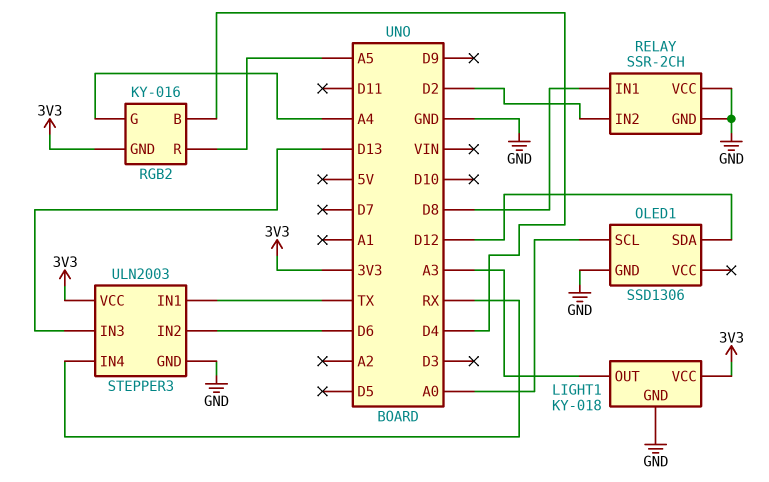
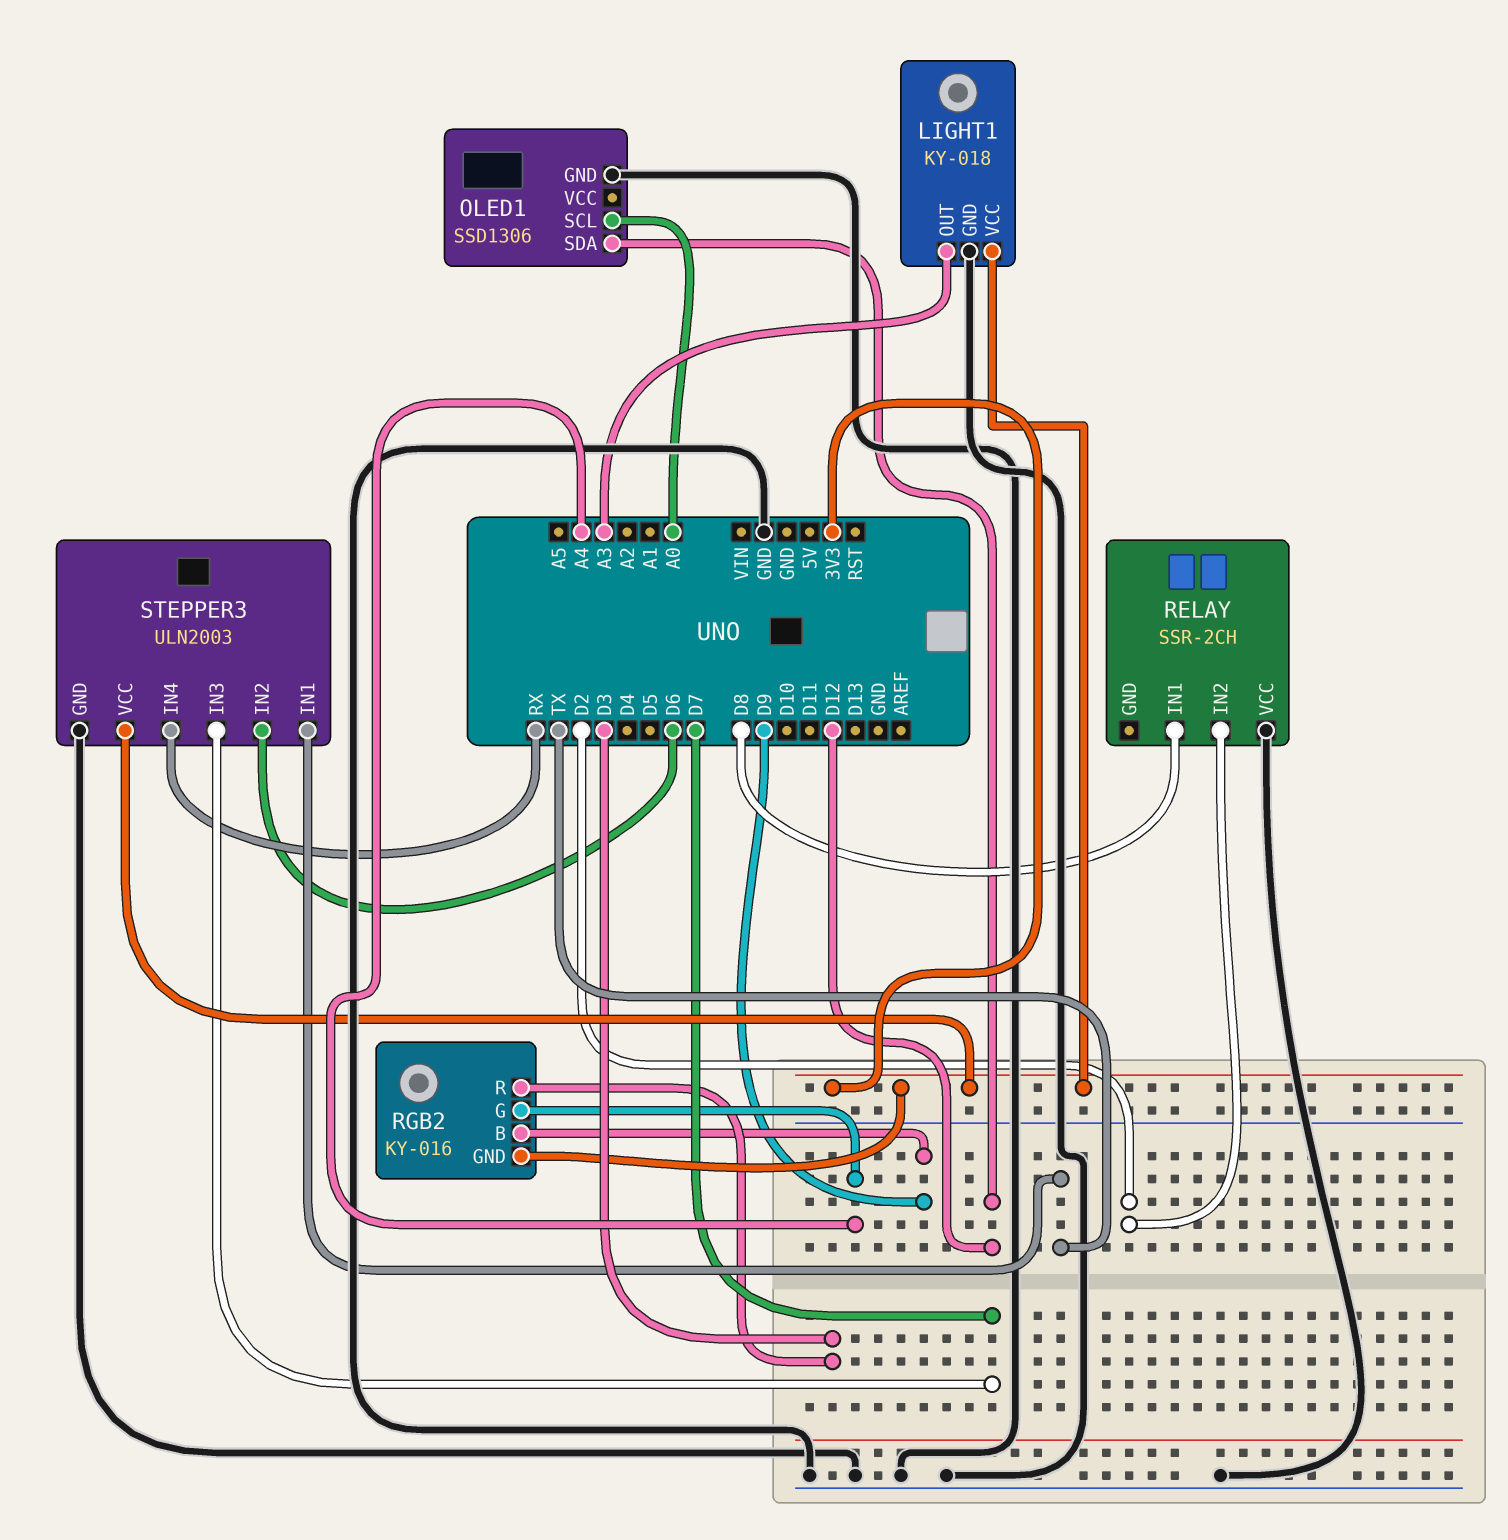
RELAY pin GND: GND -> none
RGB2 pin B: D4 -> D9
RGB2 pin R: A5 -> D3
STEPPER3 pin IN3: D13 -> D7

